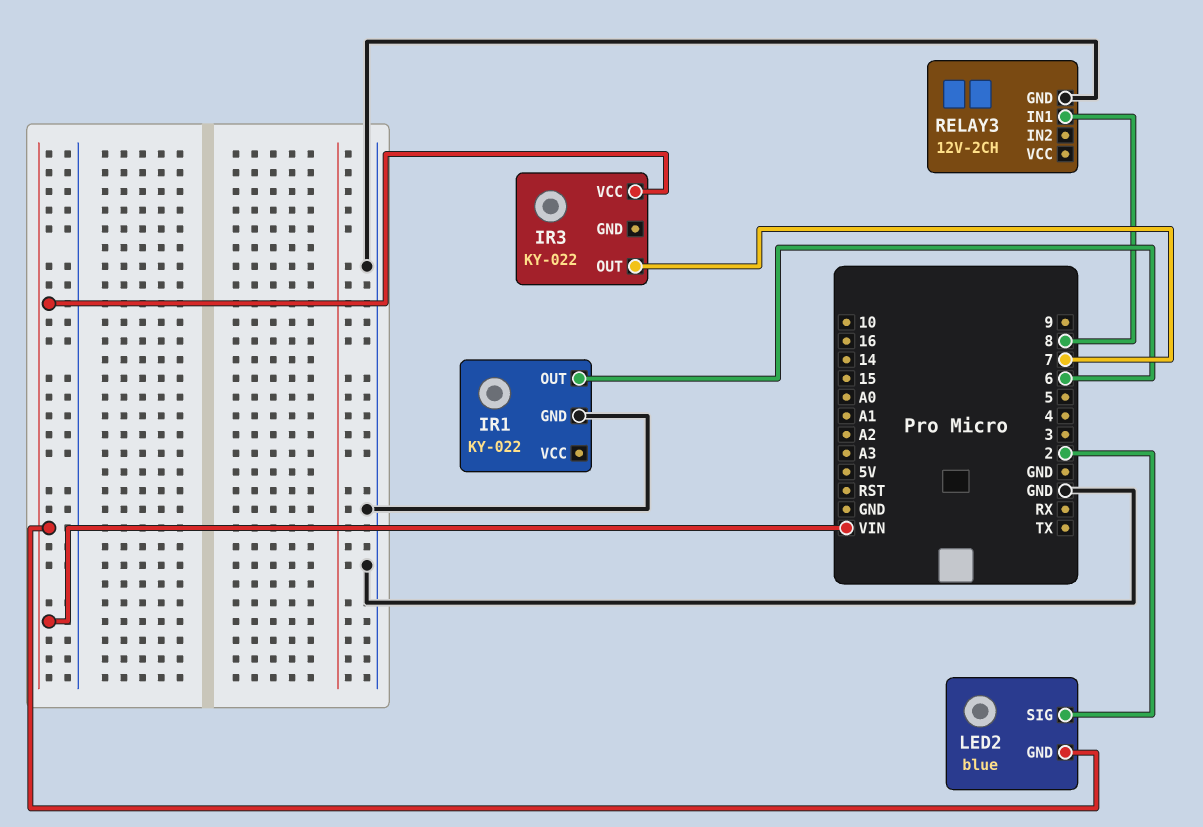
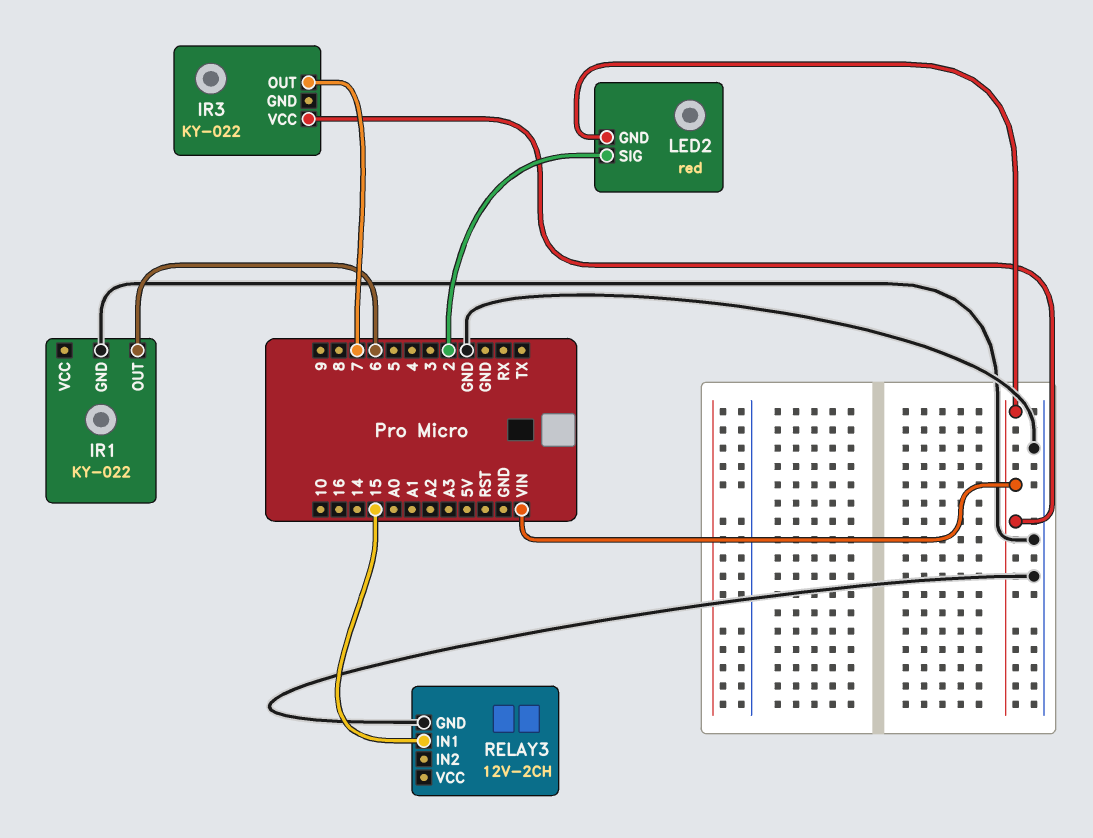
LED2: blue -> red
RELAY3 pin IN1: 8 -> 15

